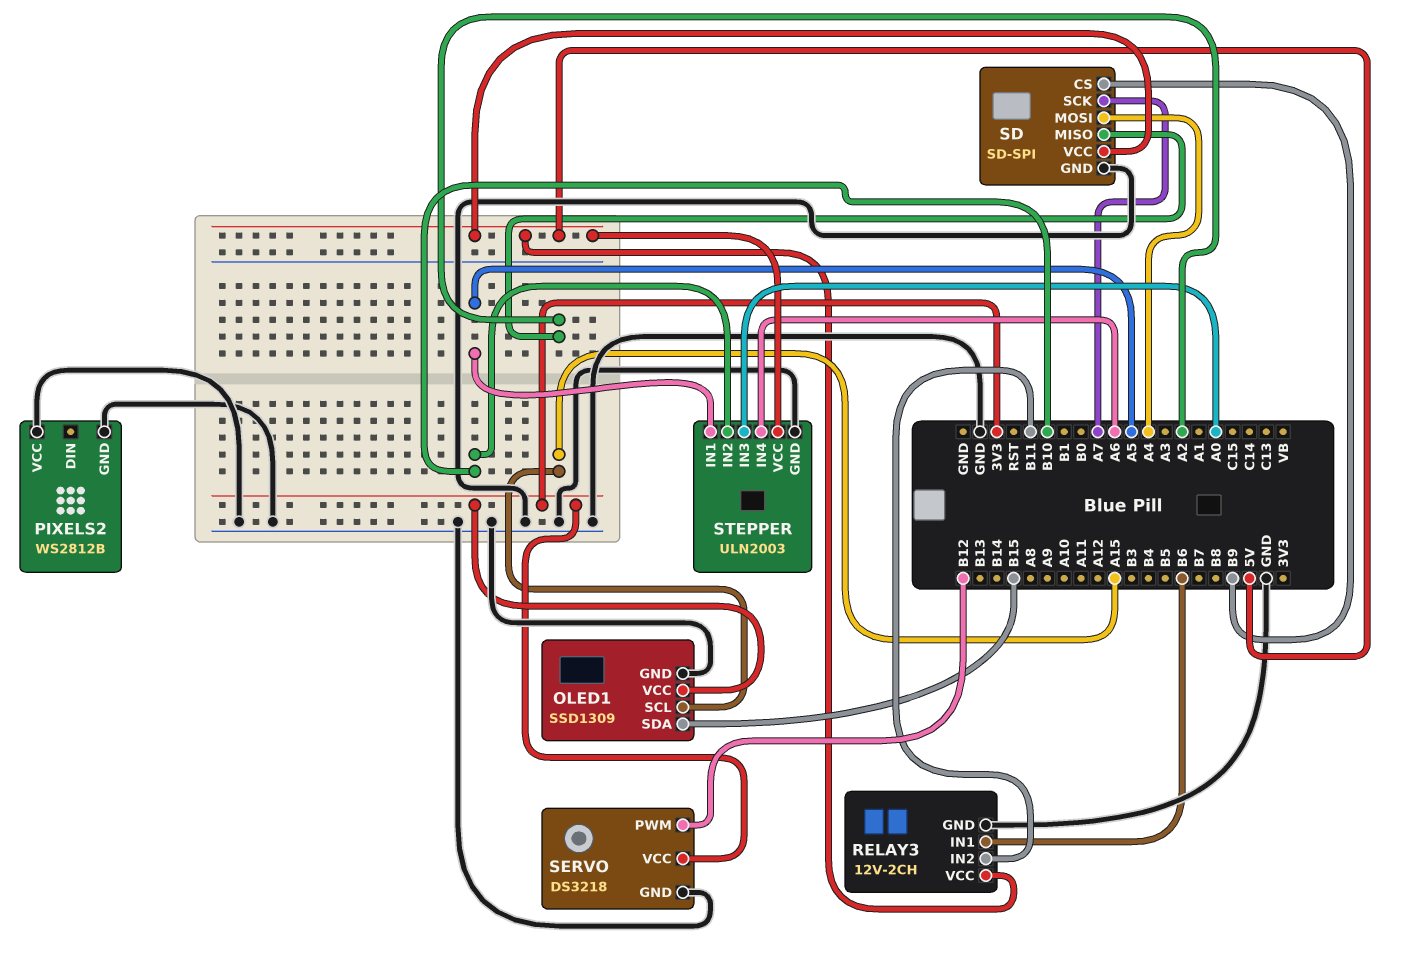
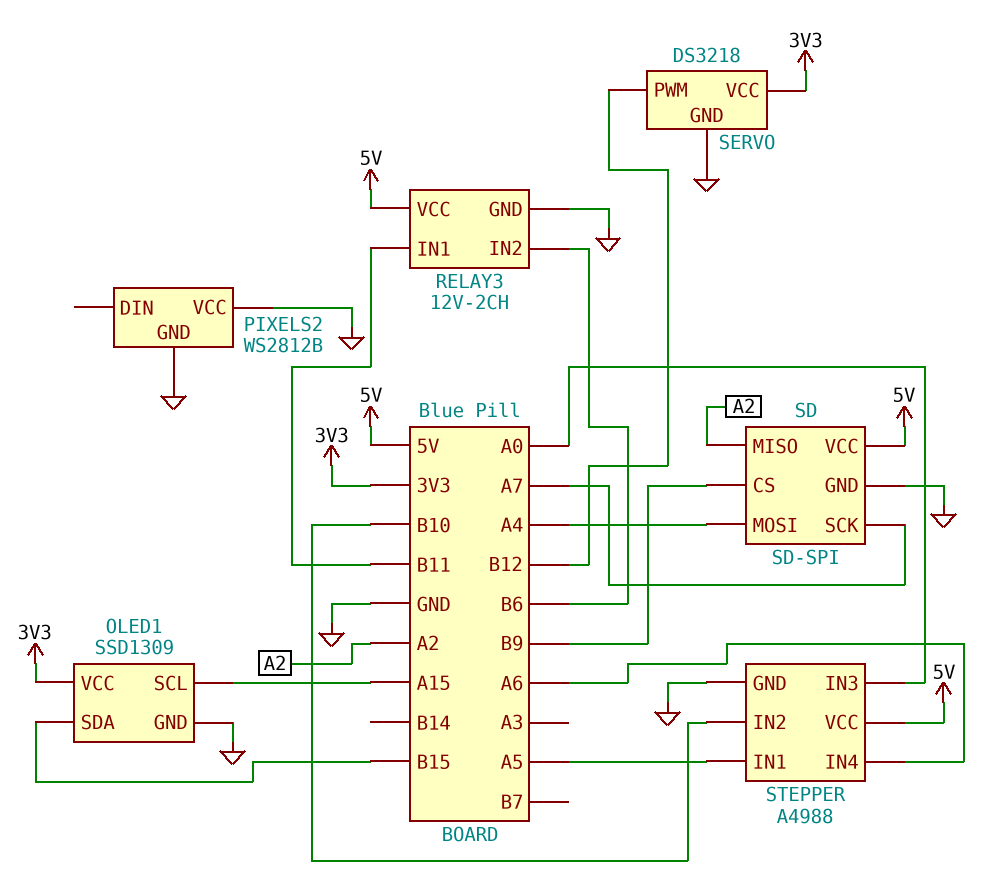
RELAY3 pin IN1: B6 -> B11
RELAY3 pin IN2: B11 -> B6
STEPPER: ULN2003 -> A4988

